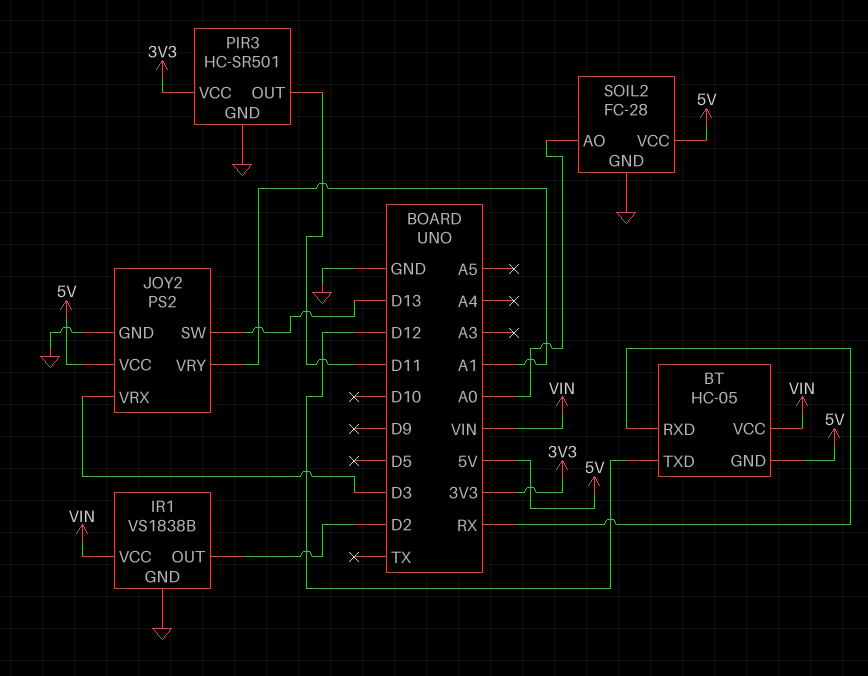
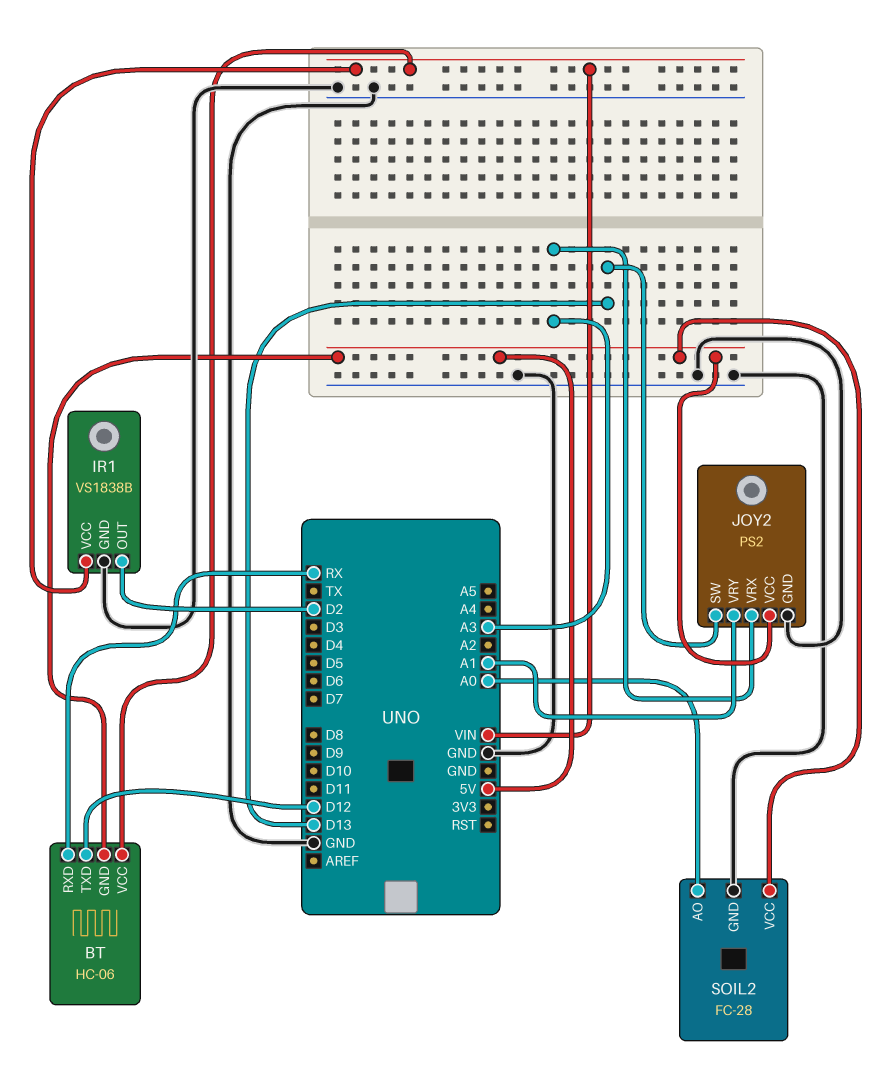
BT: HC-05 -> HC-06
JOY2 pin VRX: D3 -> A3
PIR3: HC-SR501 -> none
PIR3 pin GND: GND -> none
PIR3 pin OUT: D11 -> none
PIR3 pin VCC: 3V3 -> none

